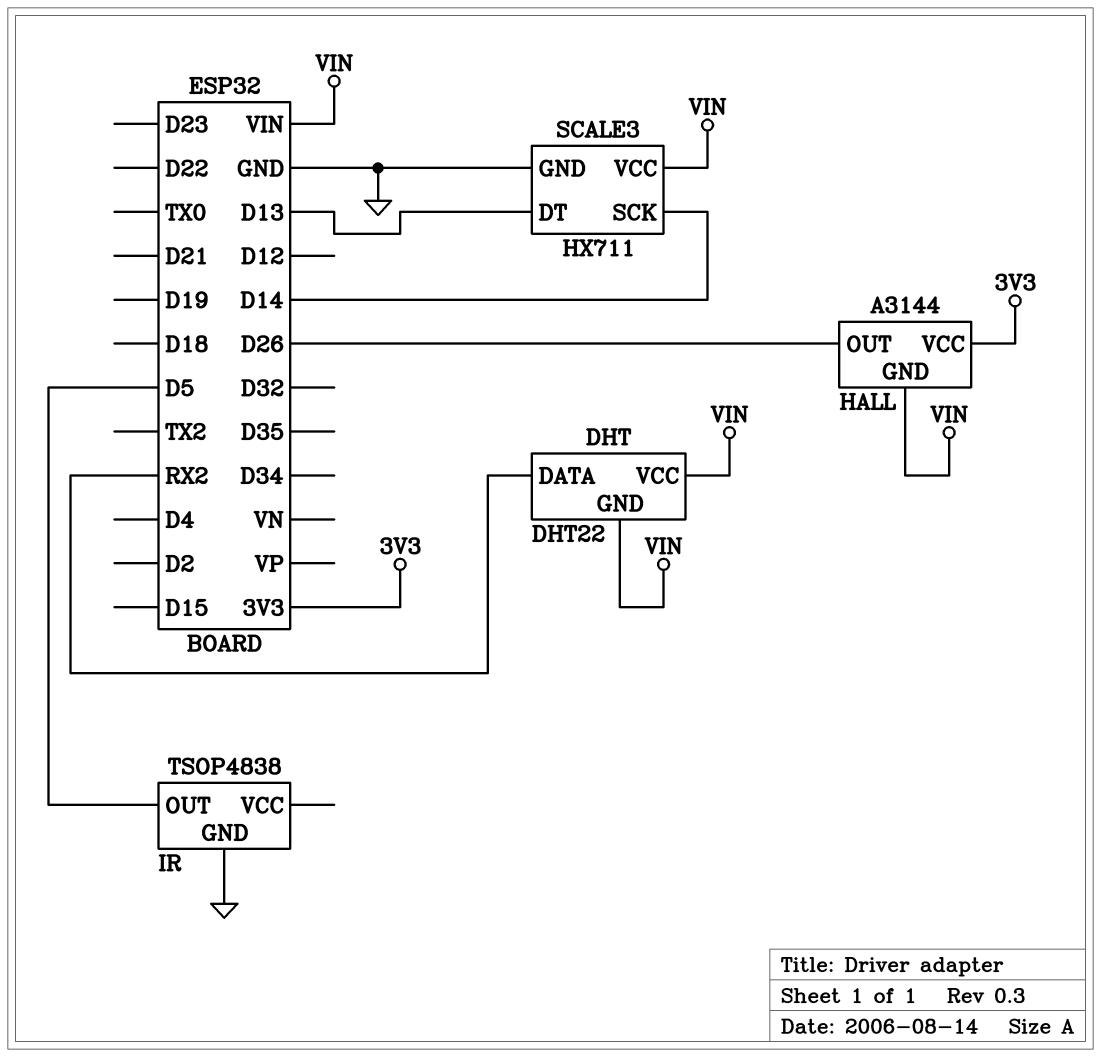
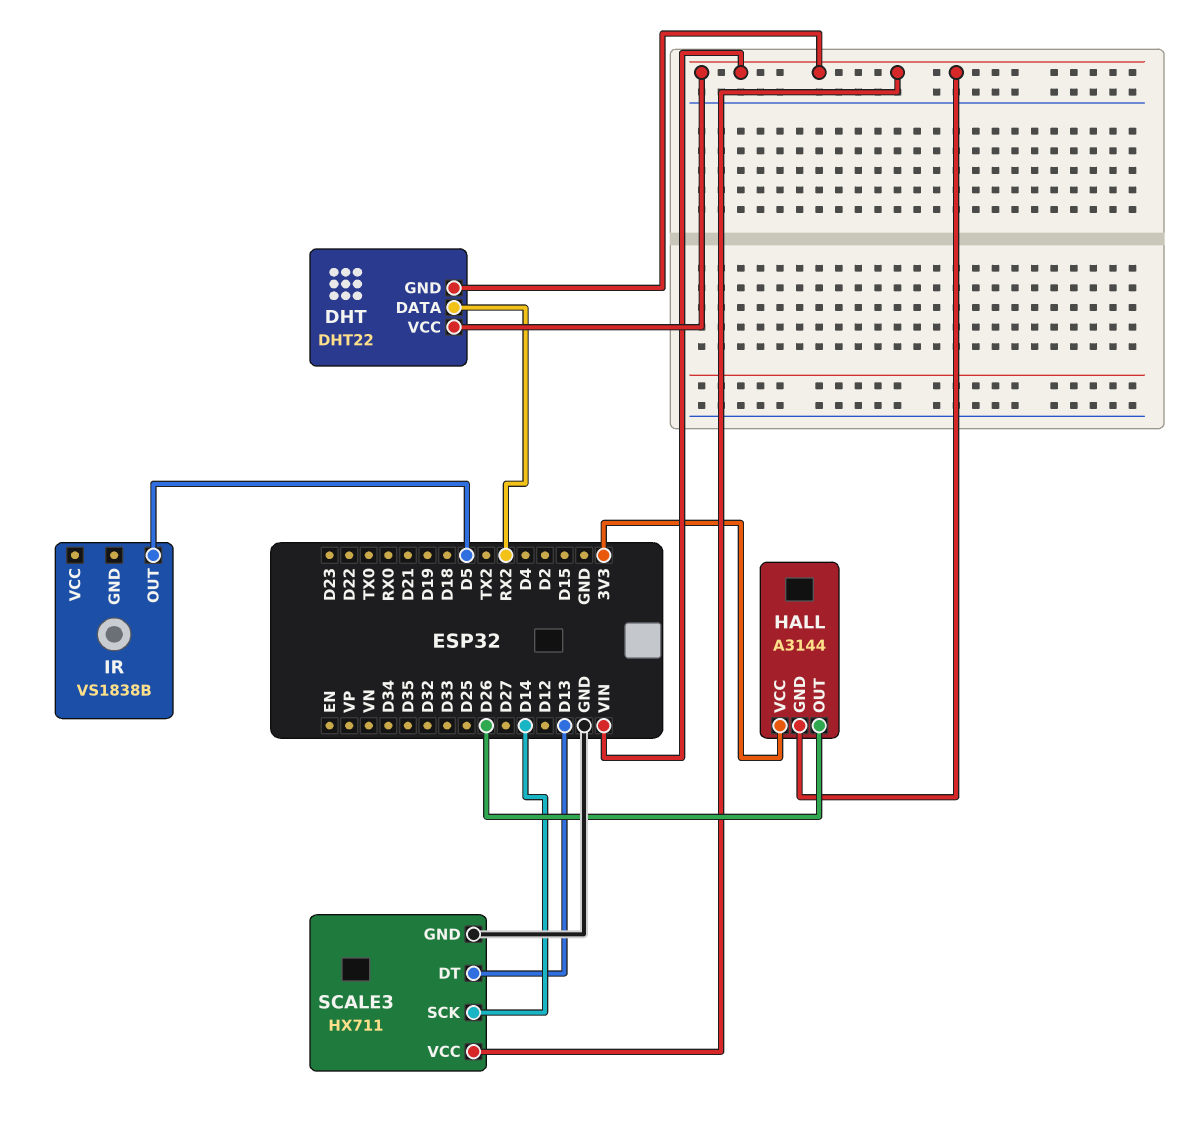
IR: TSOP4838 -> VS1838B
IR pin GND: GND -> none

